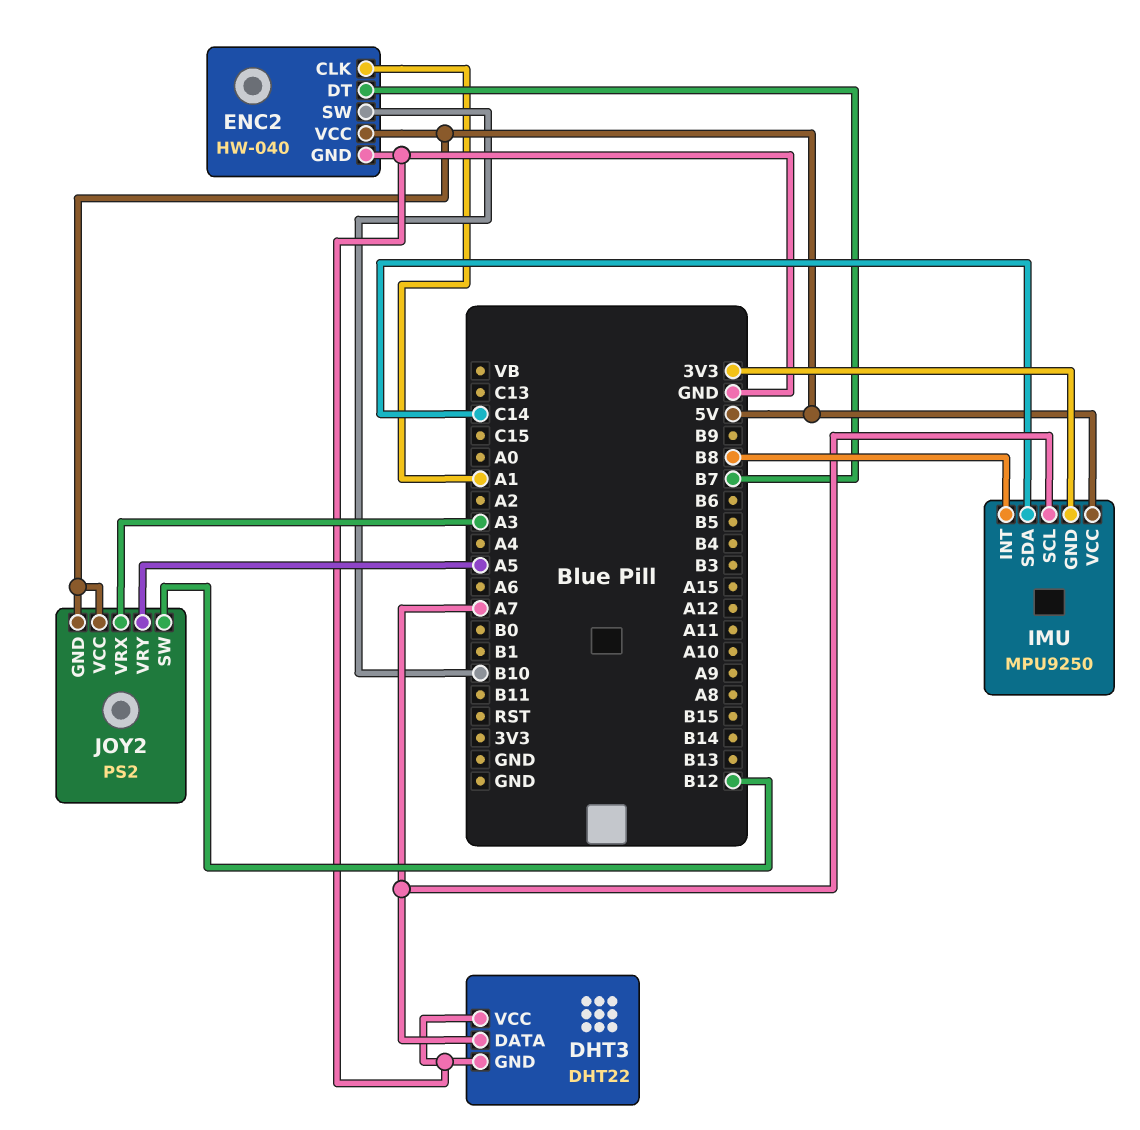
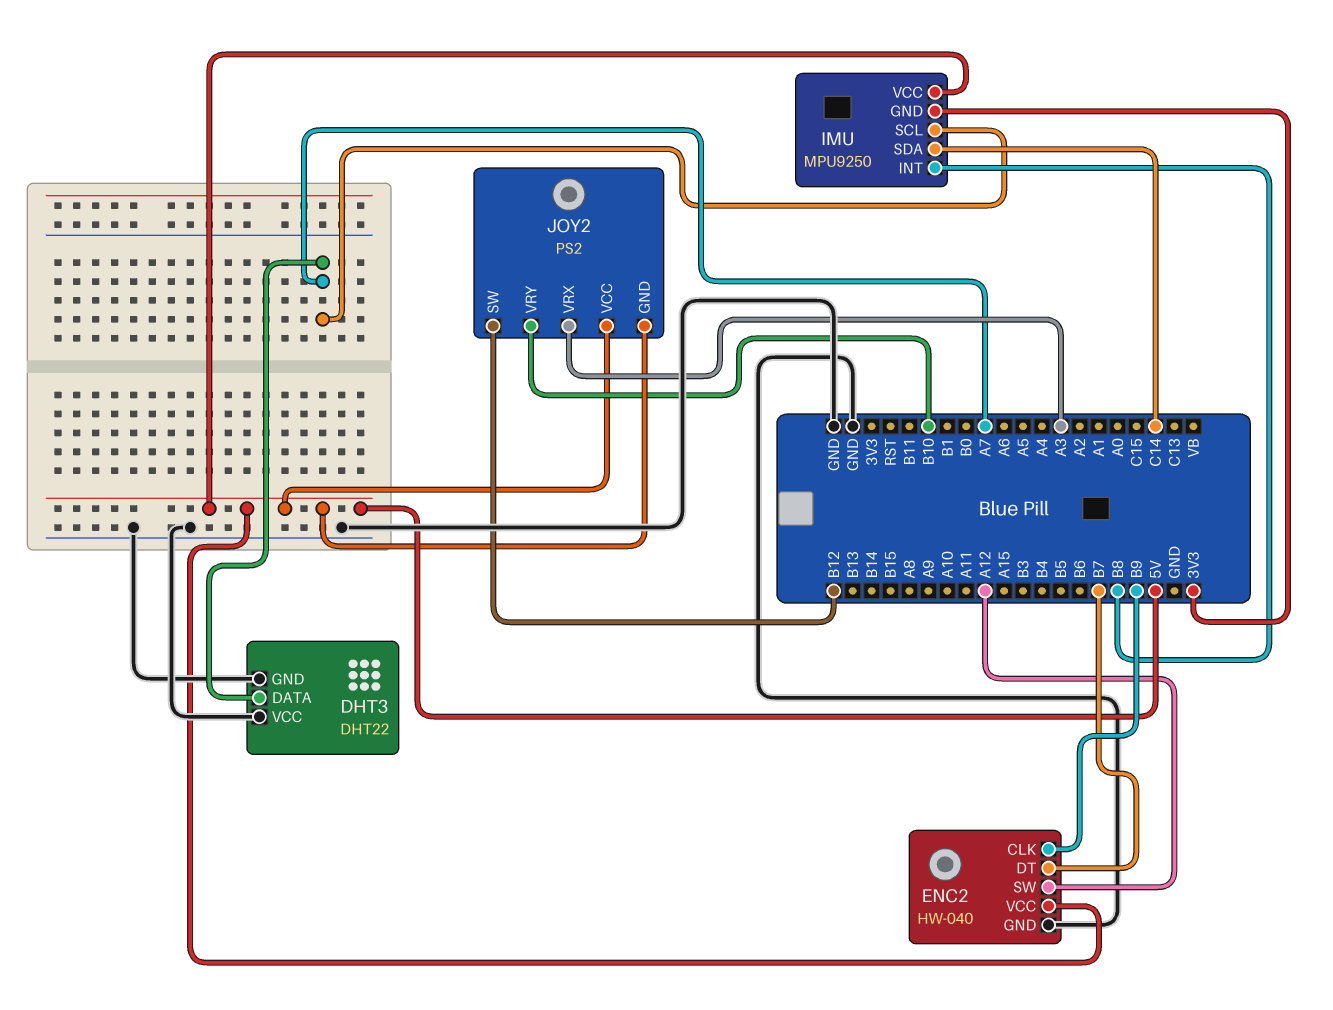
ENC2 pin CLK: A1 -> B9
ENC2 pin SW: B10 -> A12
JOY2 pin VRY: A5 -> B10

